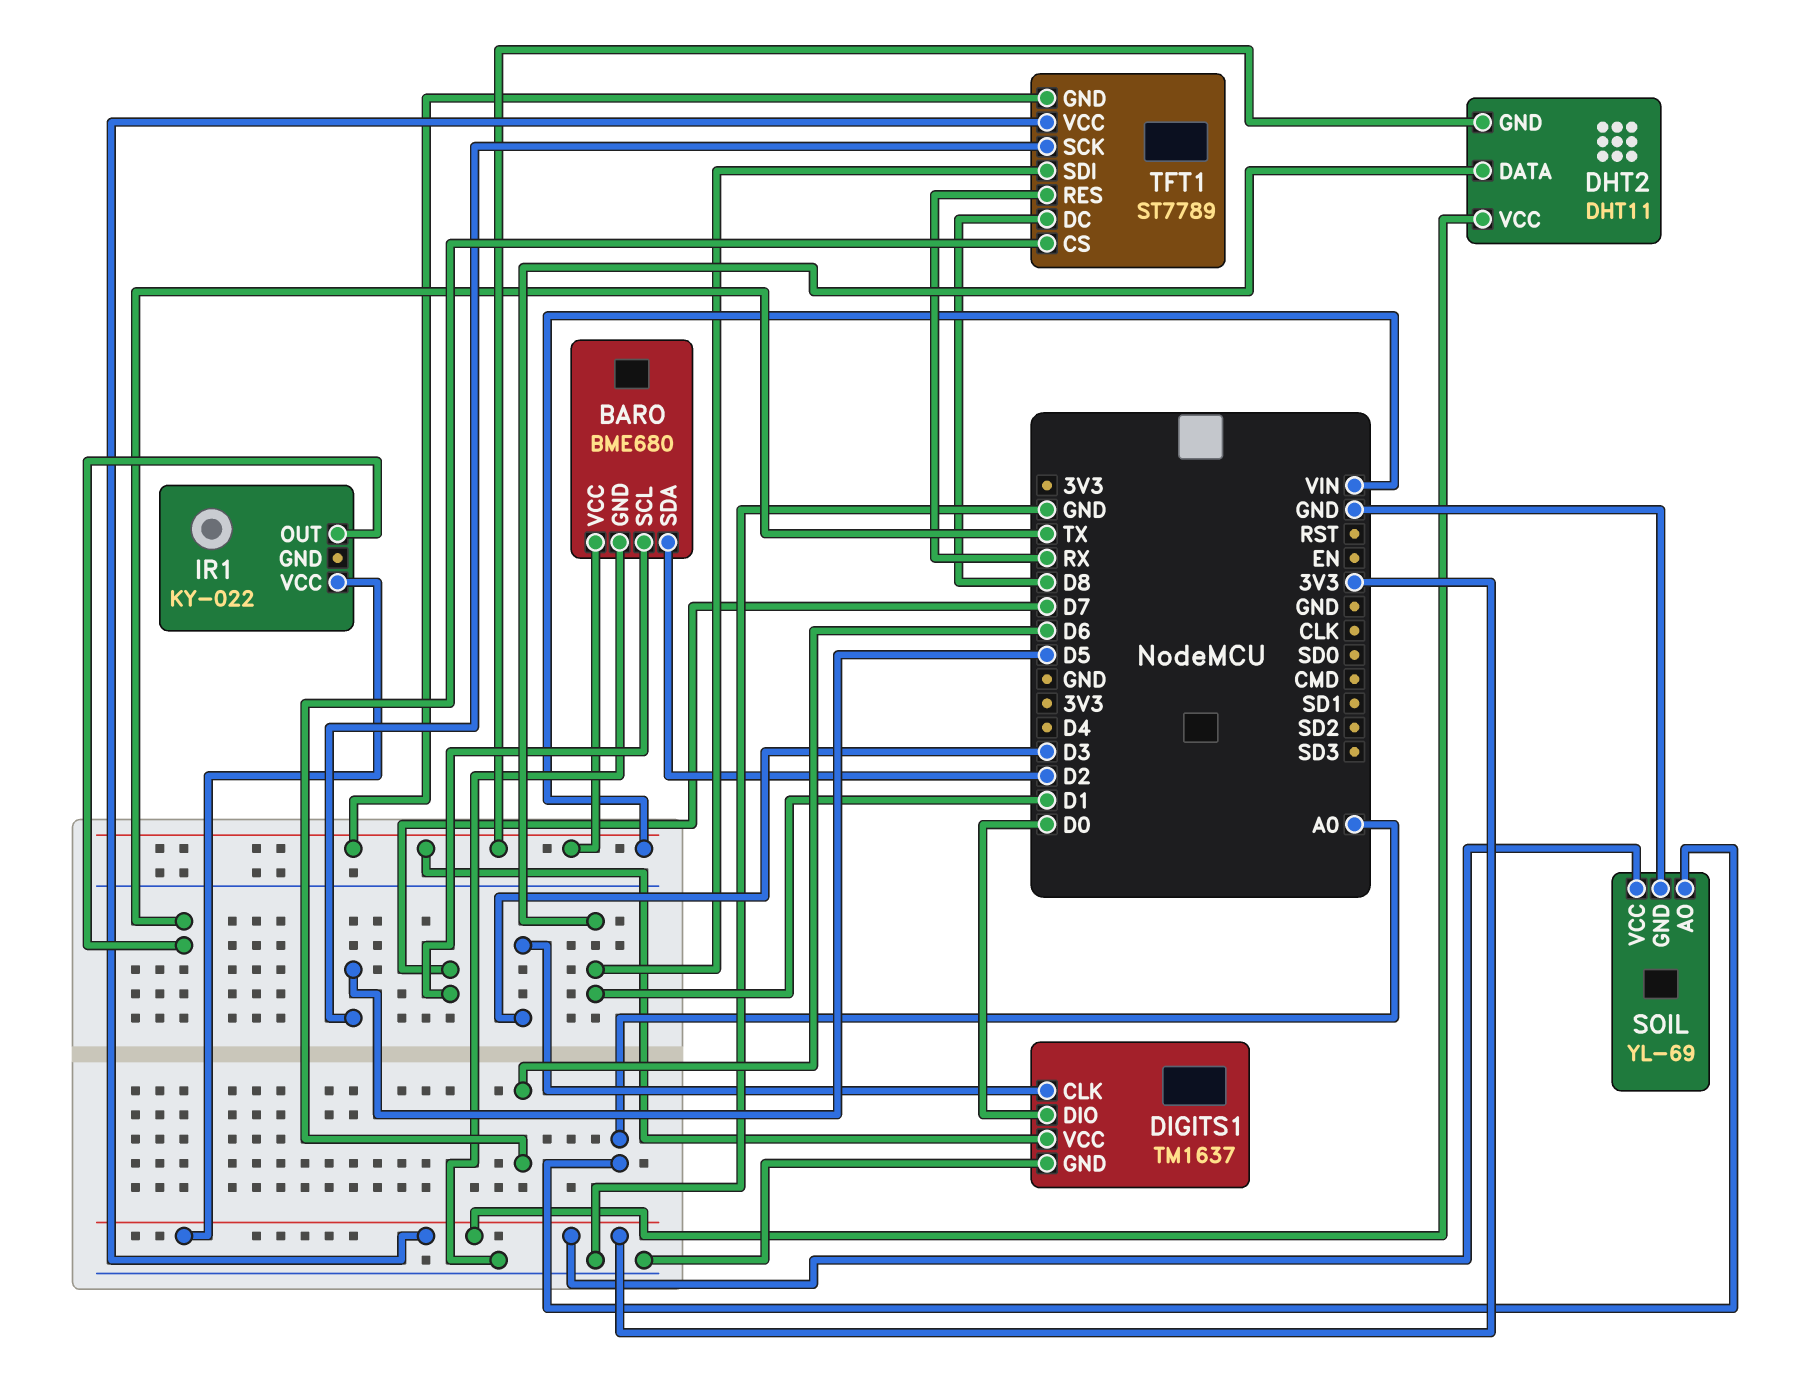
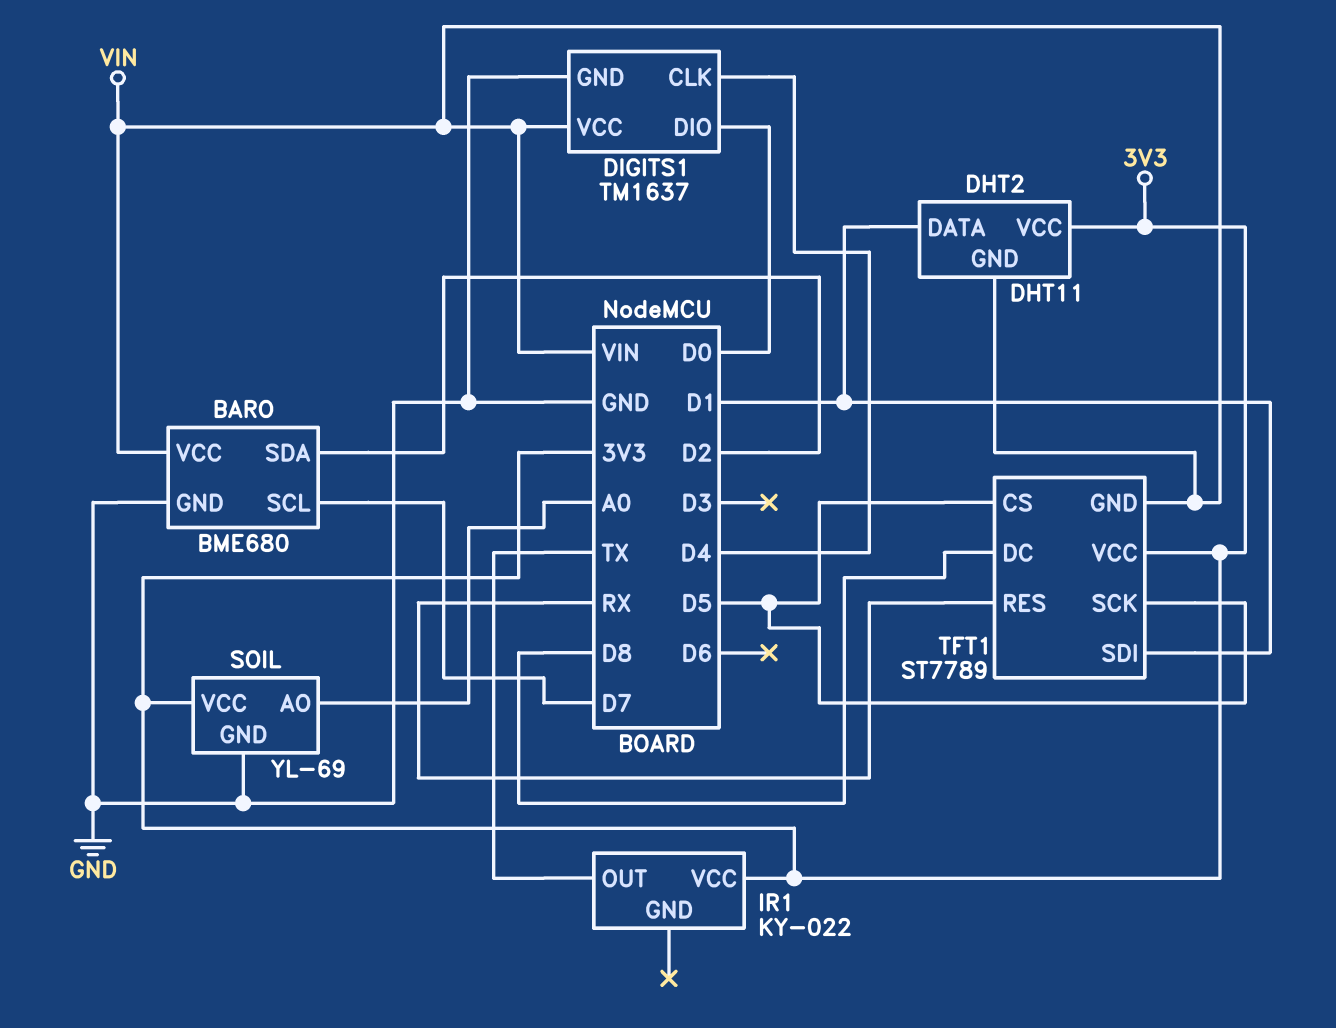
DIGITS1 pin CLK: D3 -> D4
TFT1 pin CS: D6 -> D5

